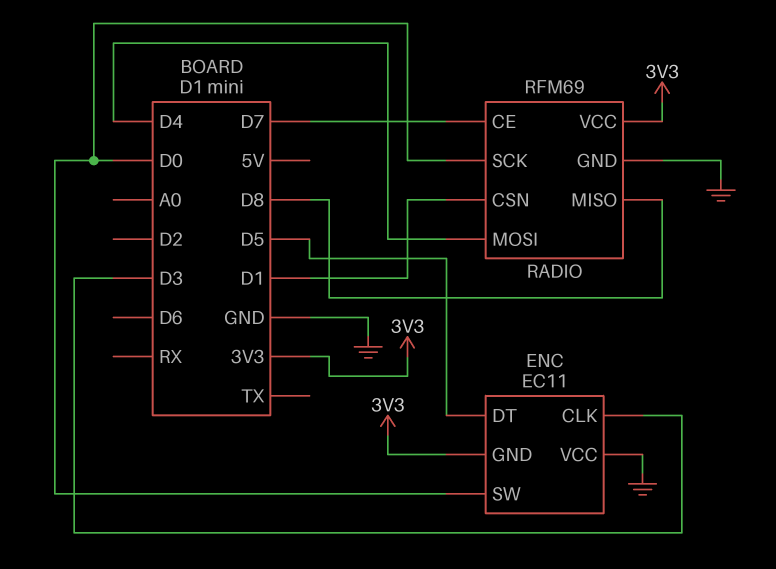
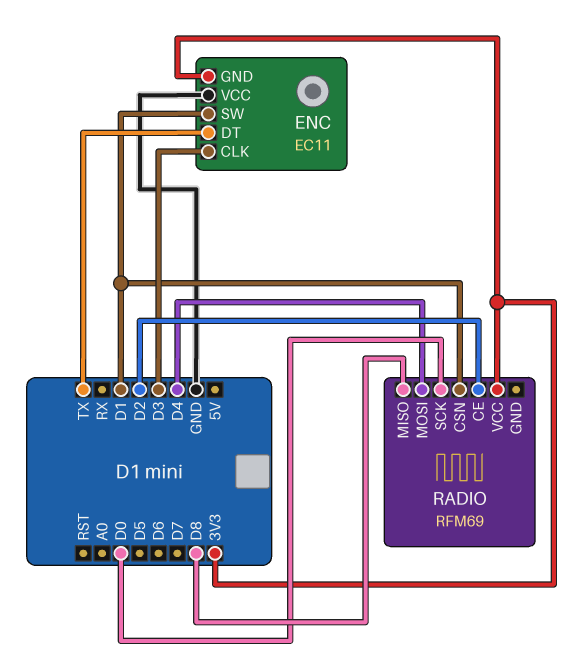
ENC pin DT: D5 -> TX
ENC pin SW: D0 -> D1
RADIO pin CE: D7 -> D2
RADIO pin GND: GND -> none

